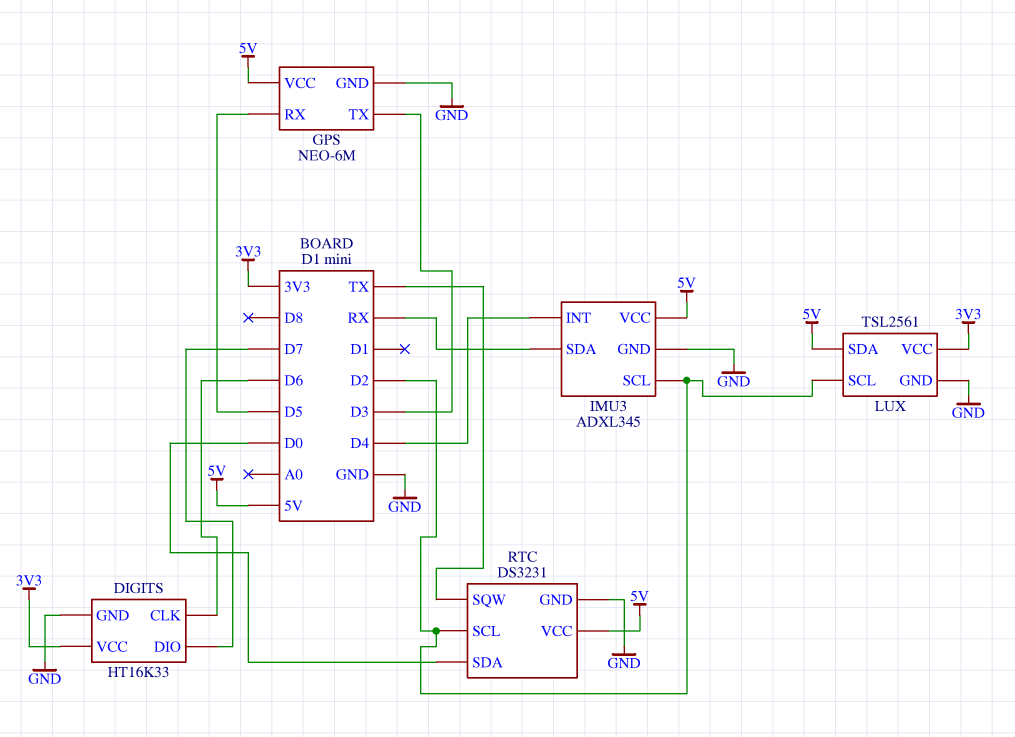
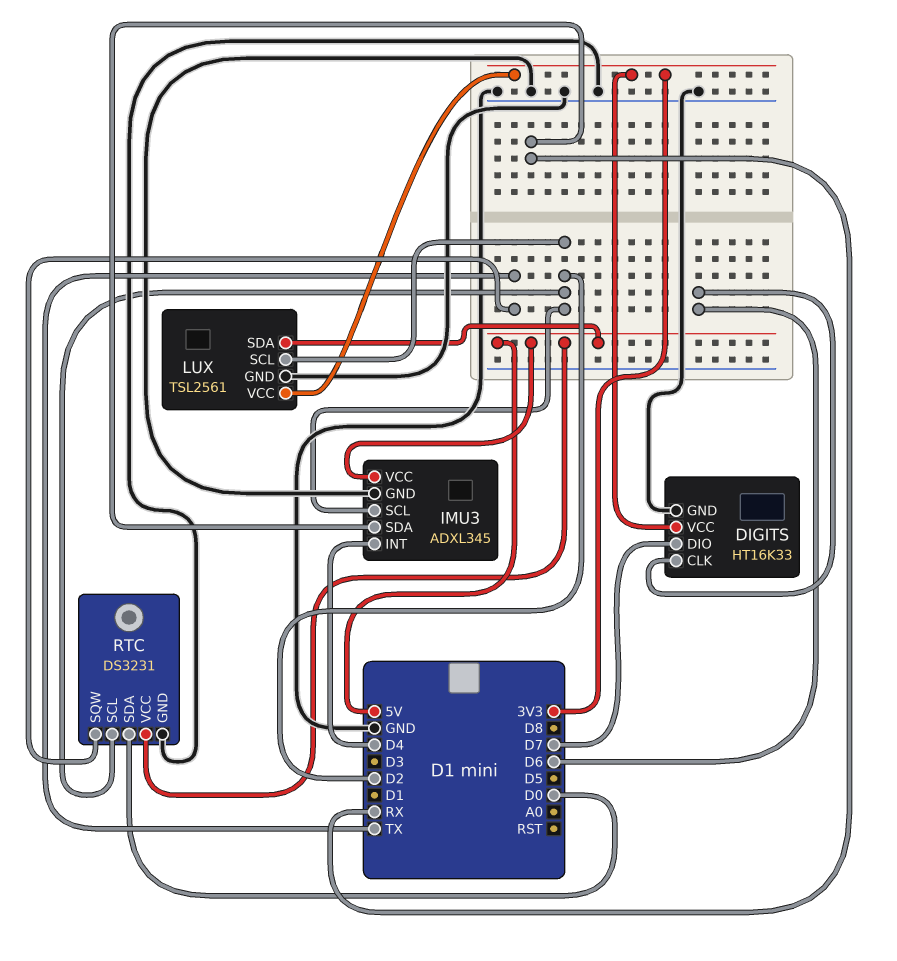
GPS: NEO-6M -> none
GPS pin GND: GND -> none
GPS pin RX: D5 -> none
GPS pin TX: D3 -> none
GPS pin VCC: 5V -> none

